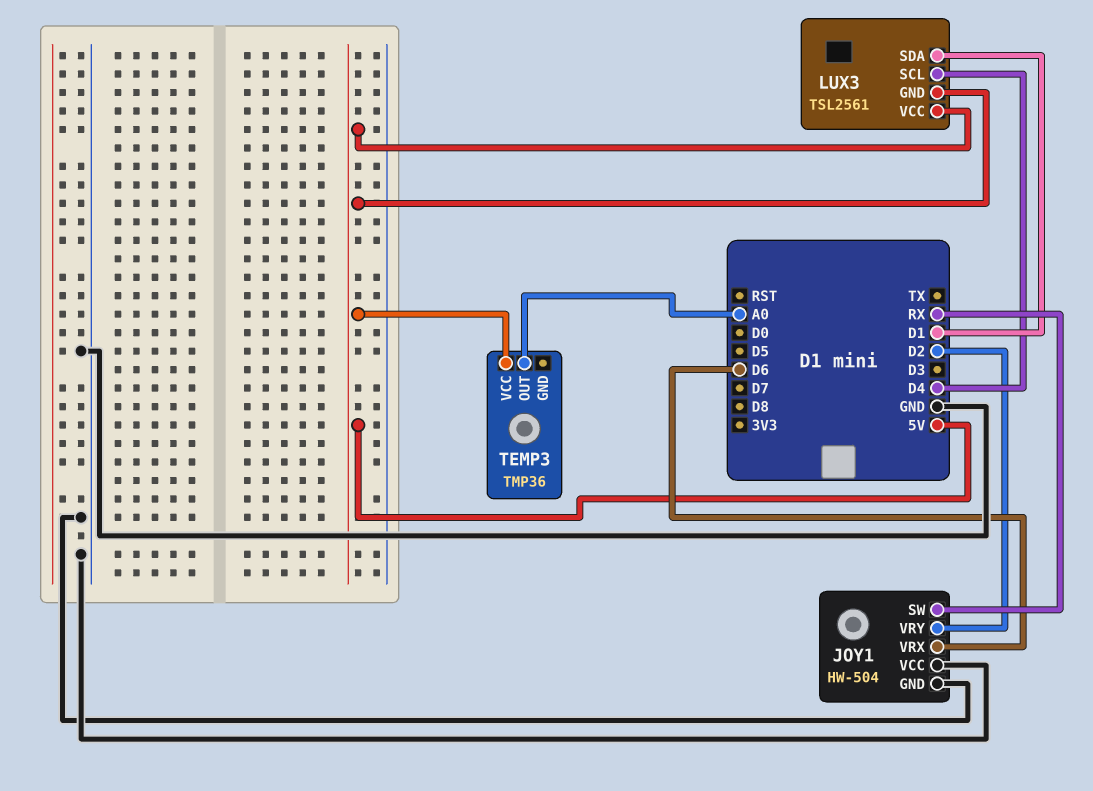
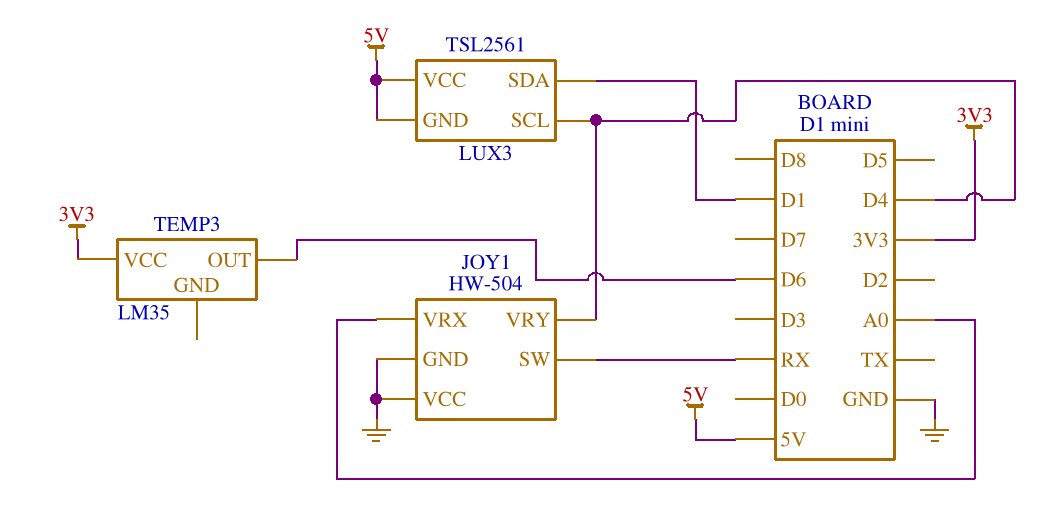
JOY1 pin VRX: D6 -> A0
JOY1 pin VRY: D2 -> D4
TEMP3: TMP36 -> LM35
TEMP3 pin OUT: A0 -> D6
TEMP3 pin VCC: 5V -> 3V3

